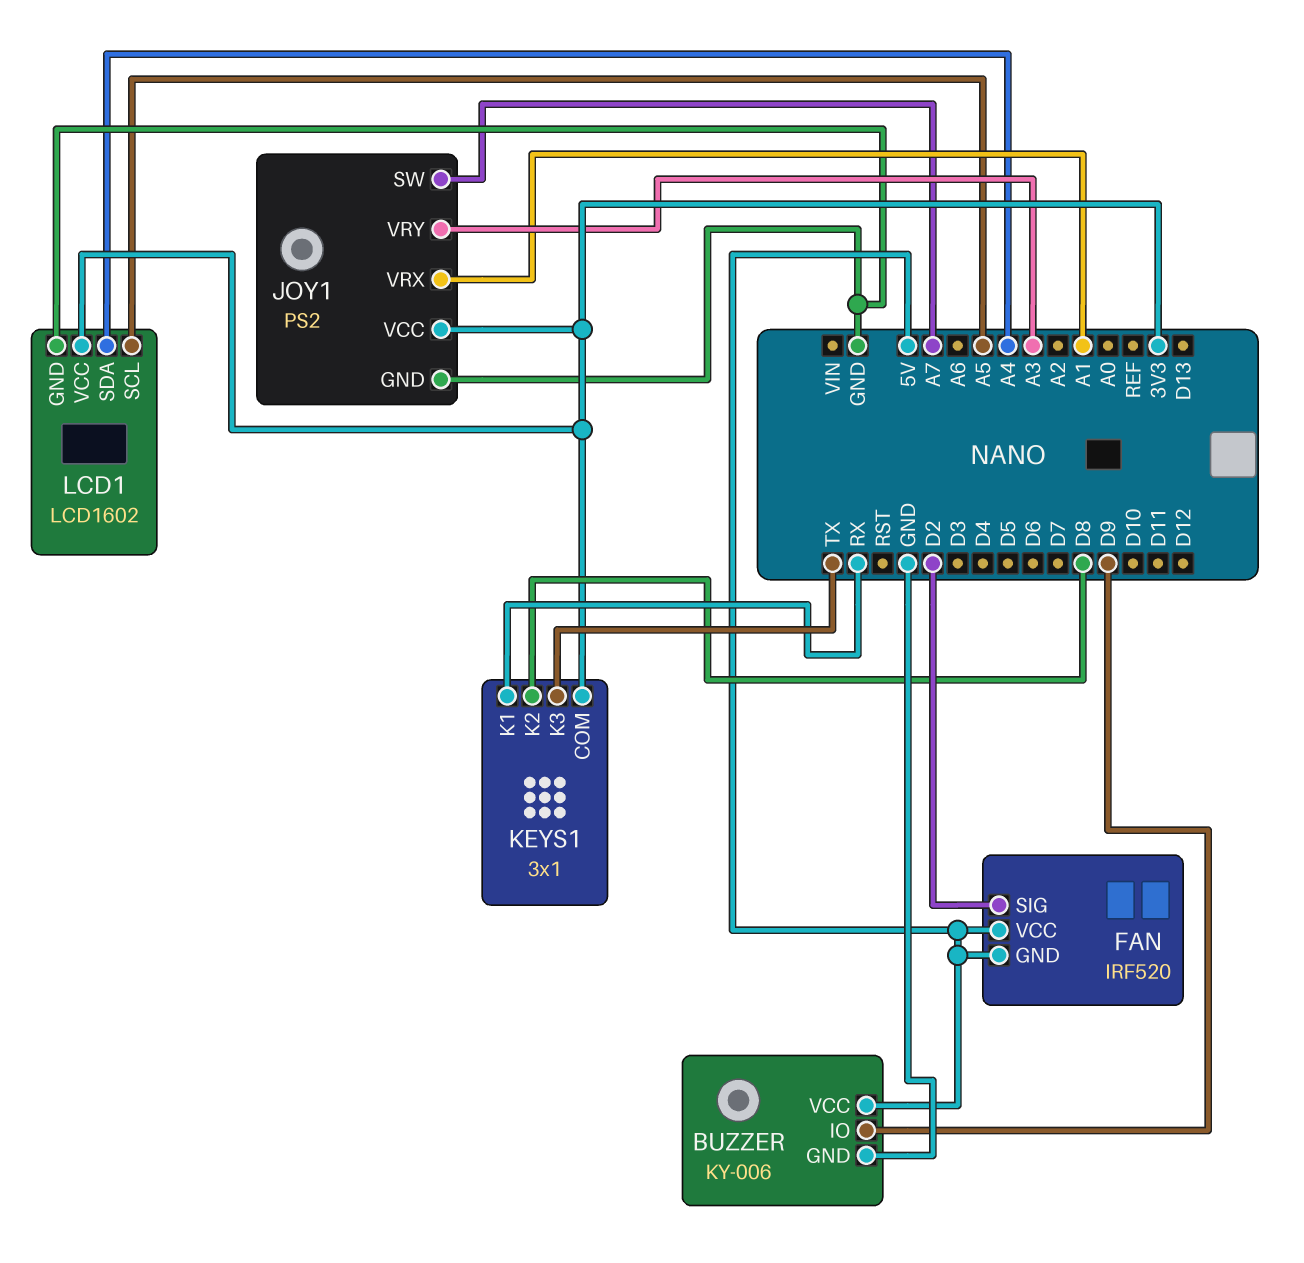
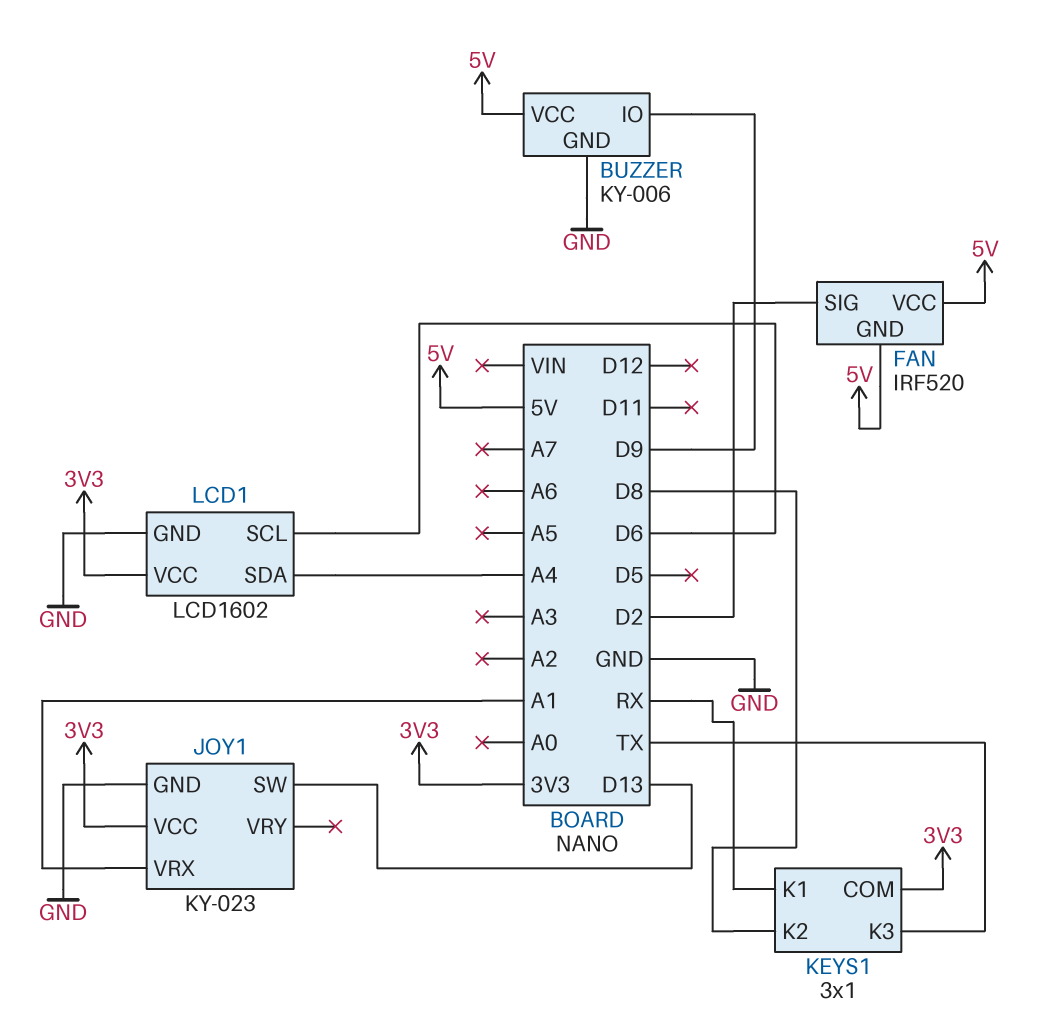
JOY1: PS2 -> KY-023
JOY1 pin SW: A7 -> D13
JOY1 pin VRY: A3 -> none
LCD1 pin SCL: A5 -> D6

